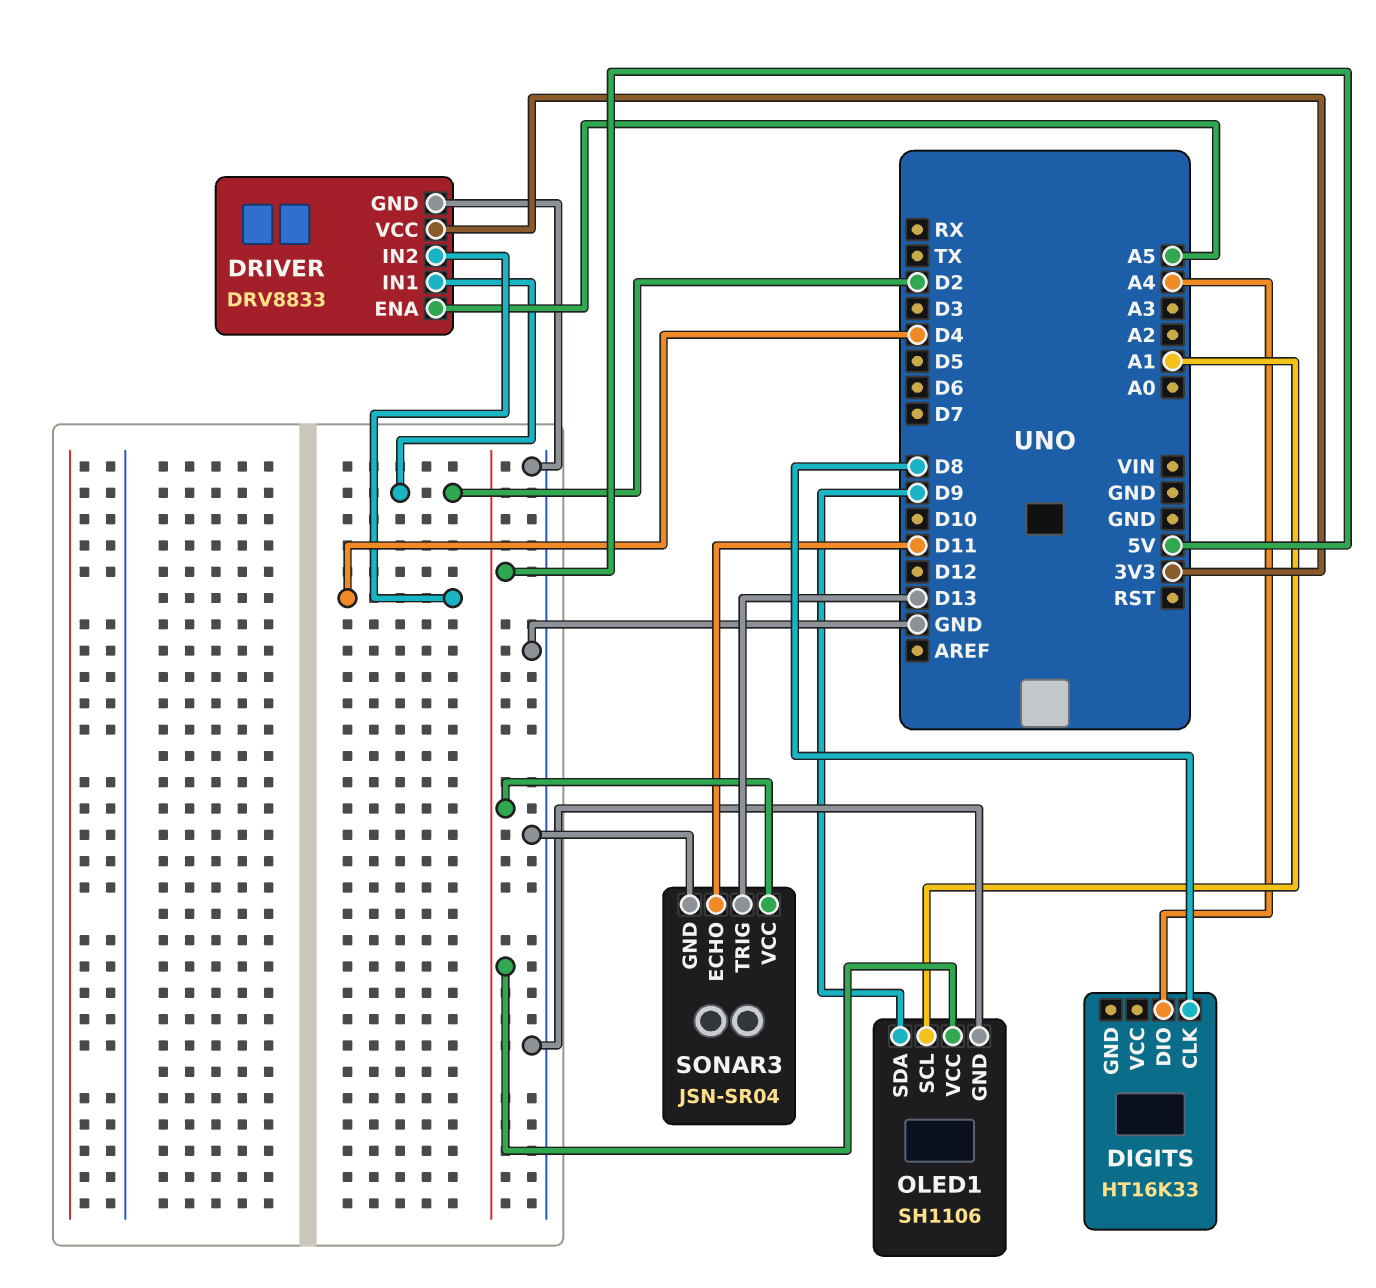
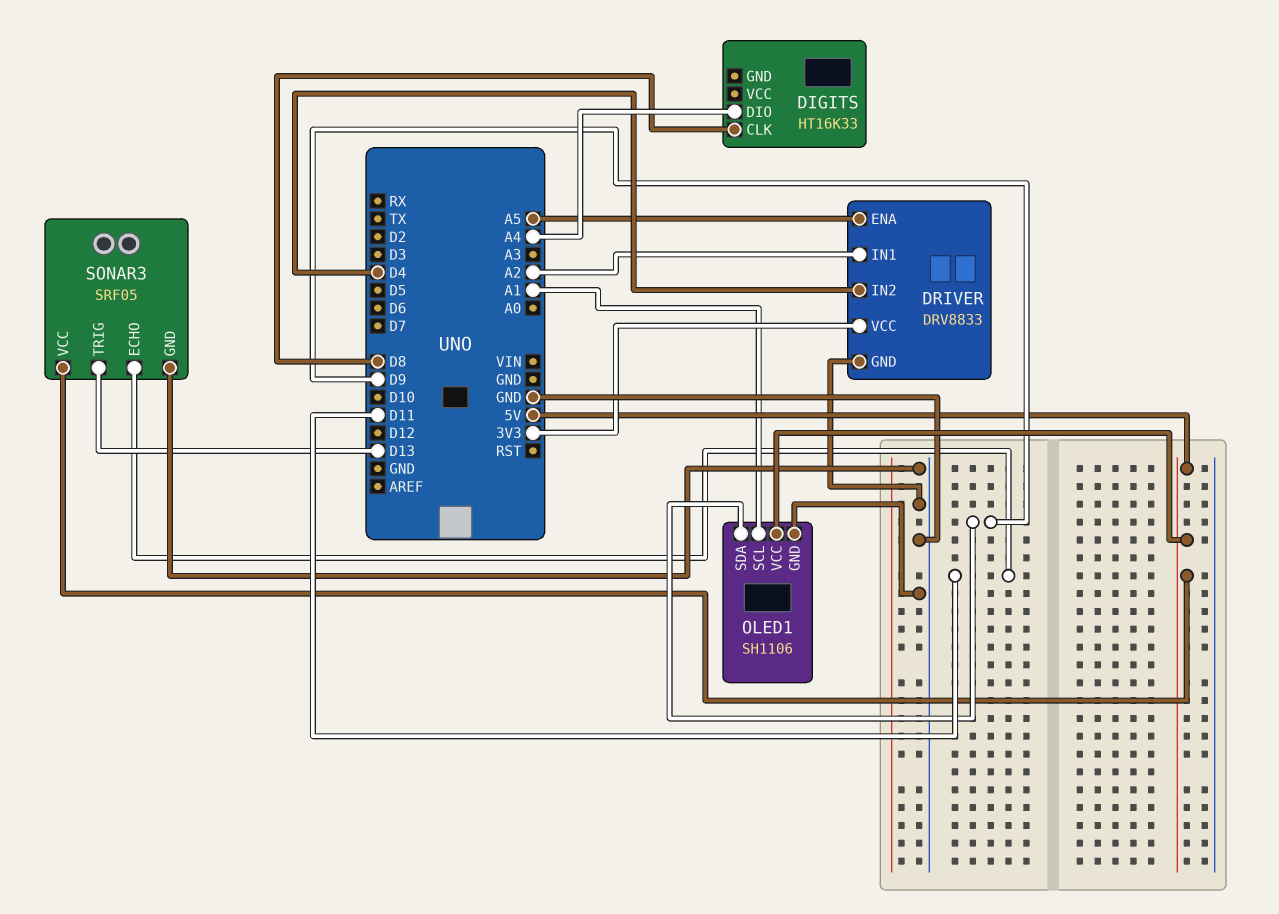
DRIVER pin IN1: D2 -> A2
SONAR3: JSN-SR04 -> SRF05

